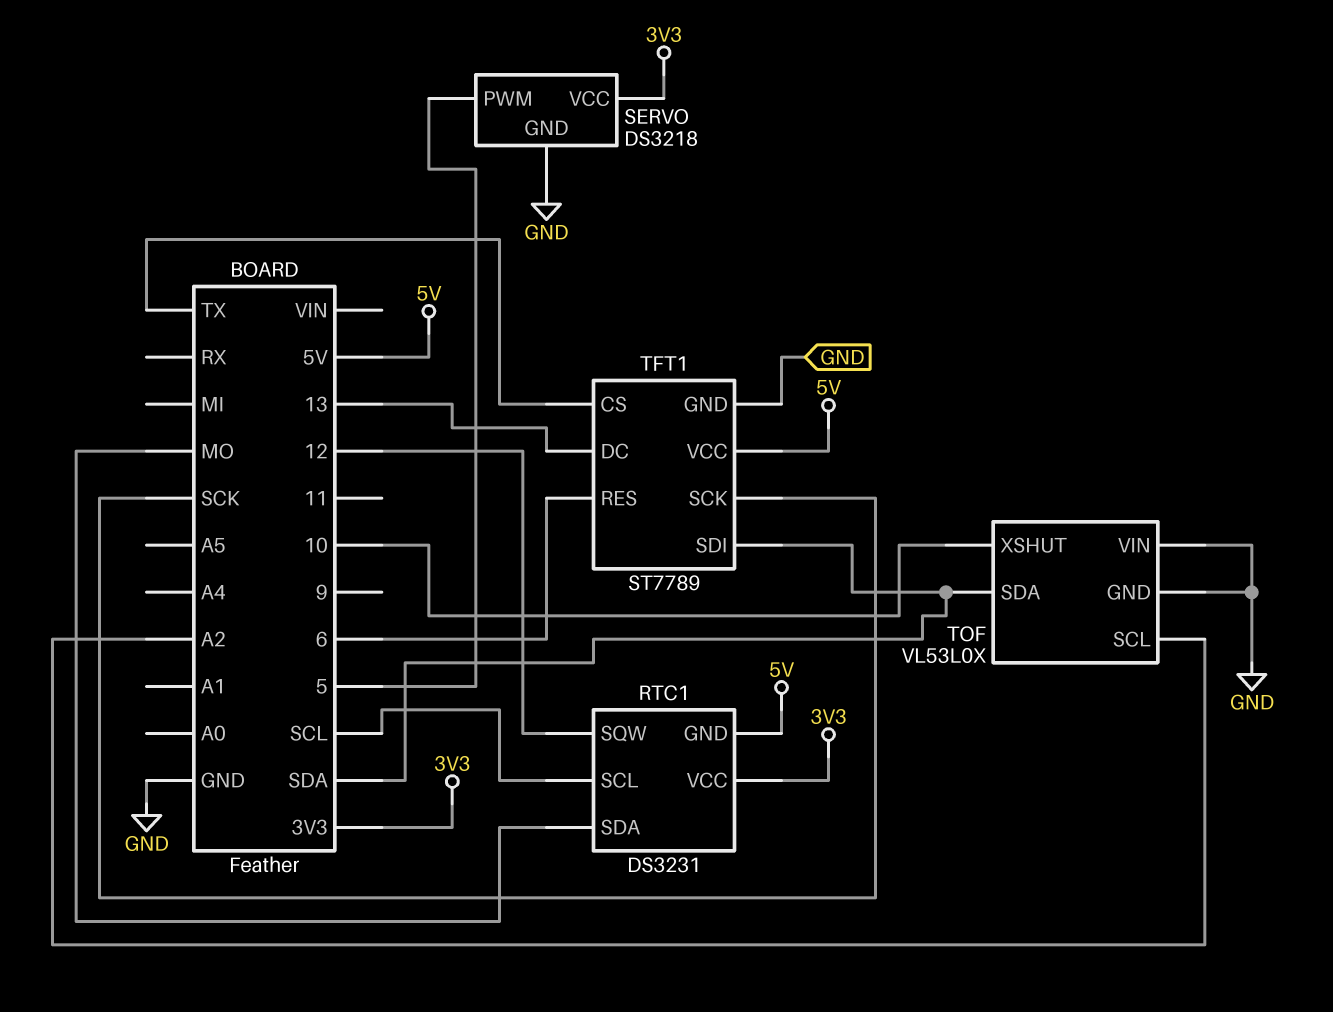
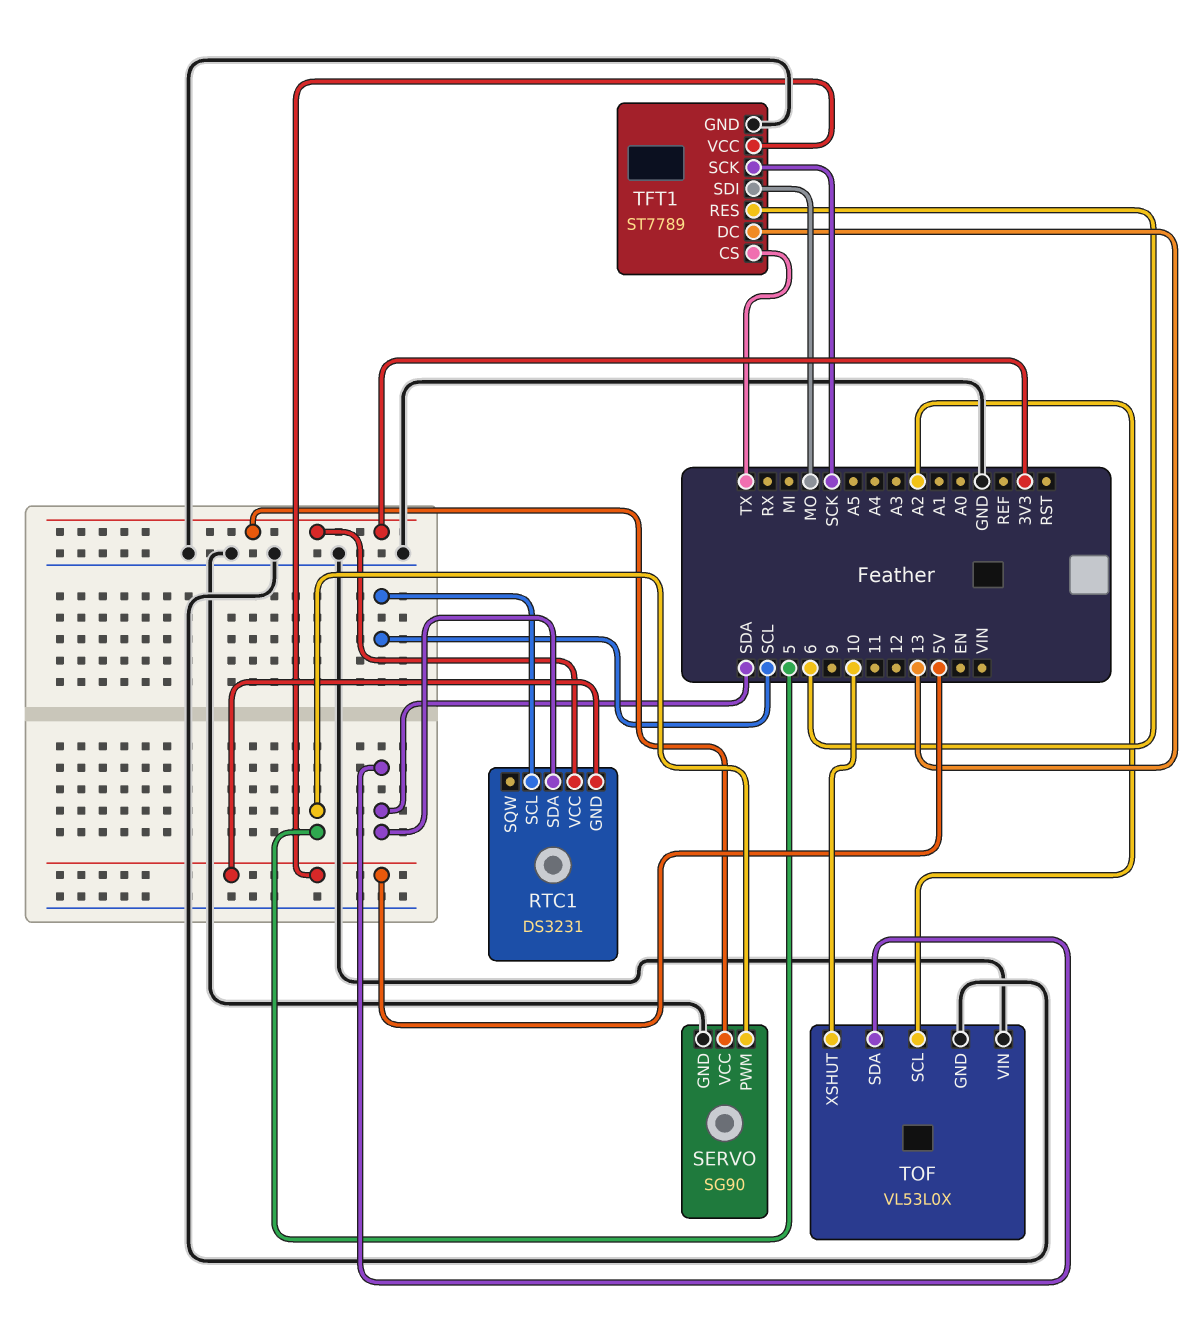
RTC1 pin SDA: MO -> SDA
RTC1 pin SQW: 12 -> none
SERVO: DS3218 -> SG90
TFT1 pin SDI: SDA -> MO

